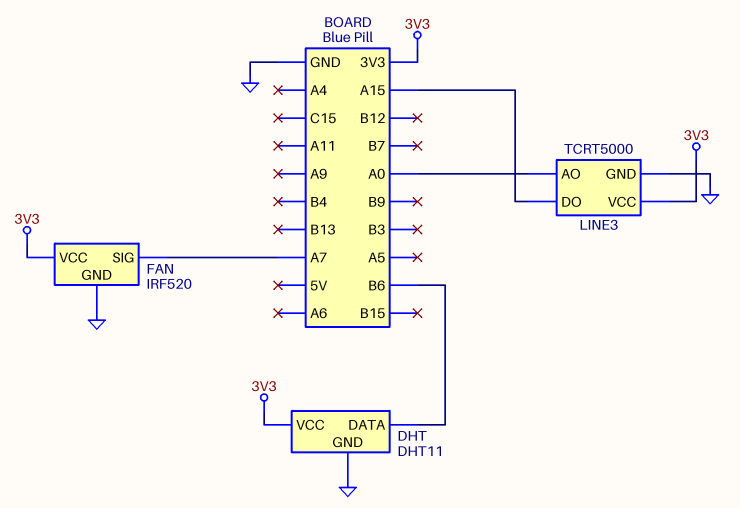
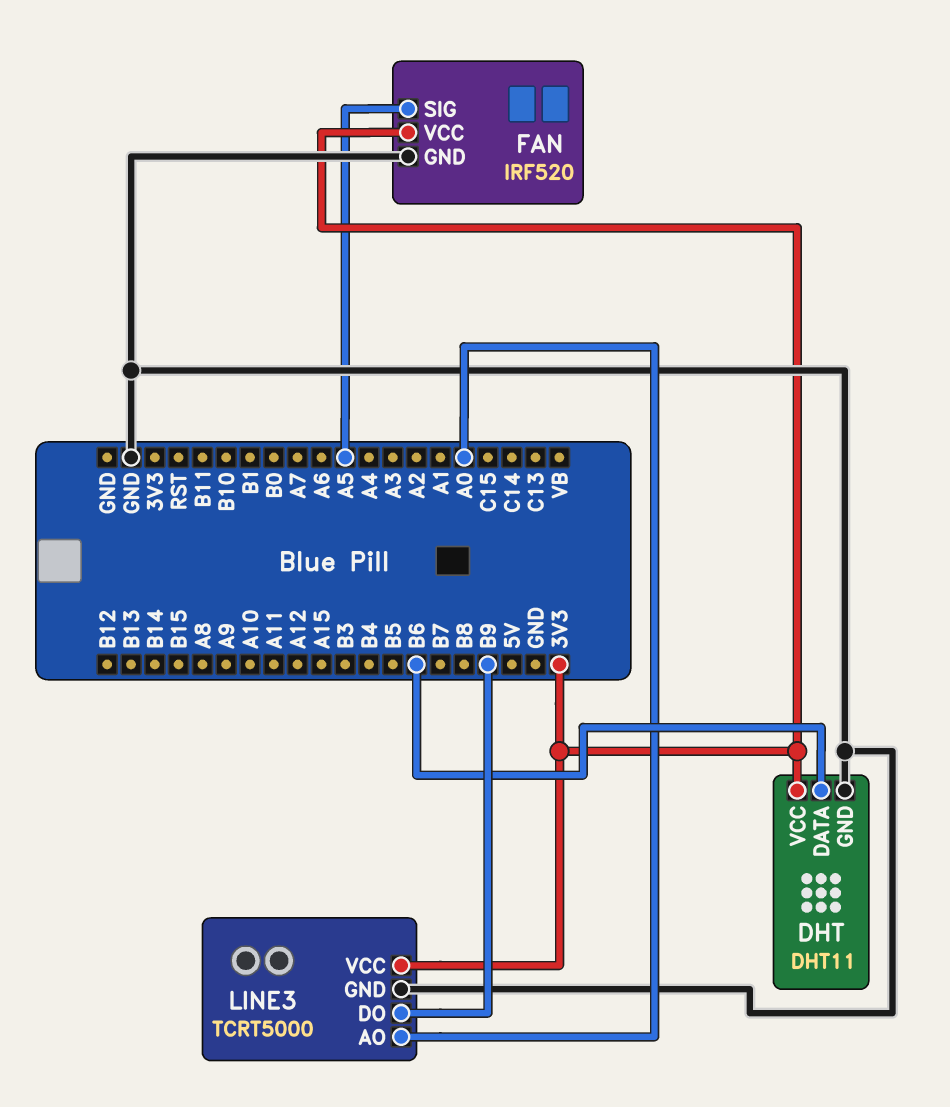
FAN pin SIG: A7 -> A5
LINE3 pin DO: A15 -> B9

